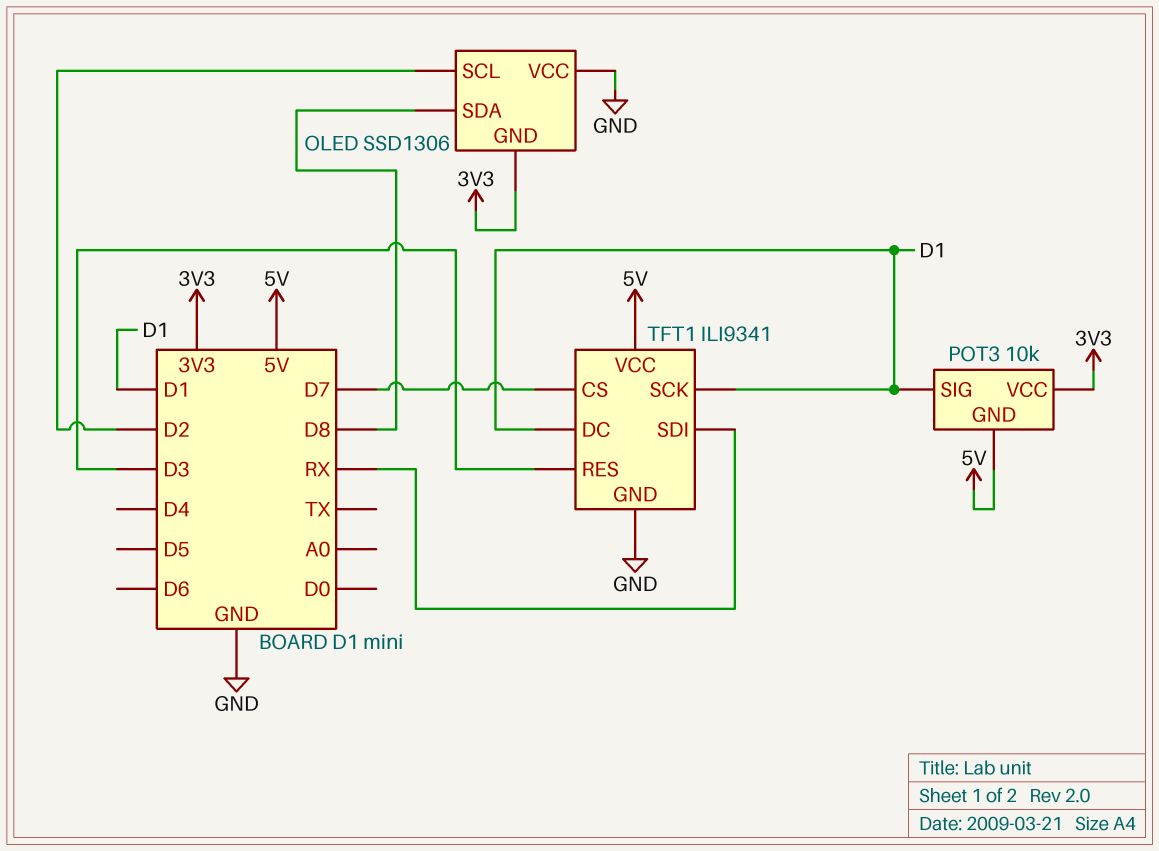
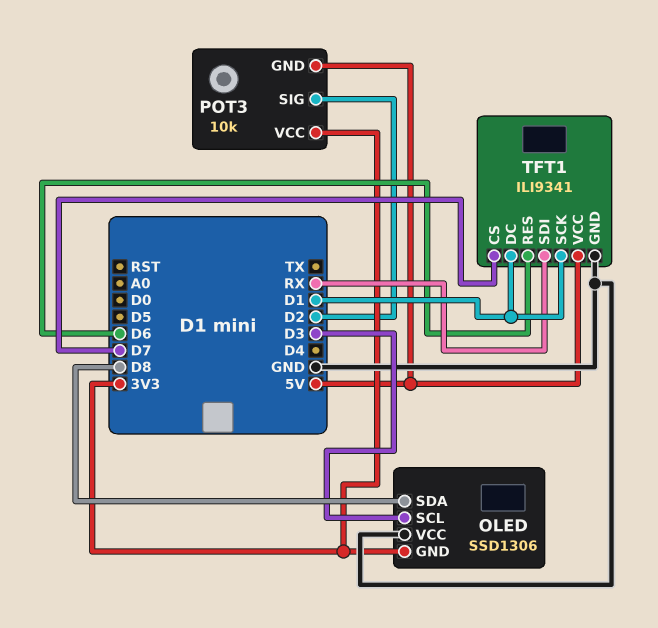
OLED pin SCL: D2 -> D3
POT3 pin SIG: D1 -> D2
TFT1 pin RES: D3 -> D6

